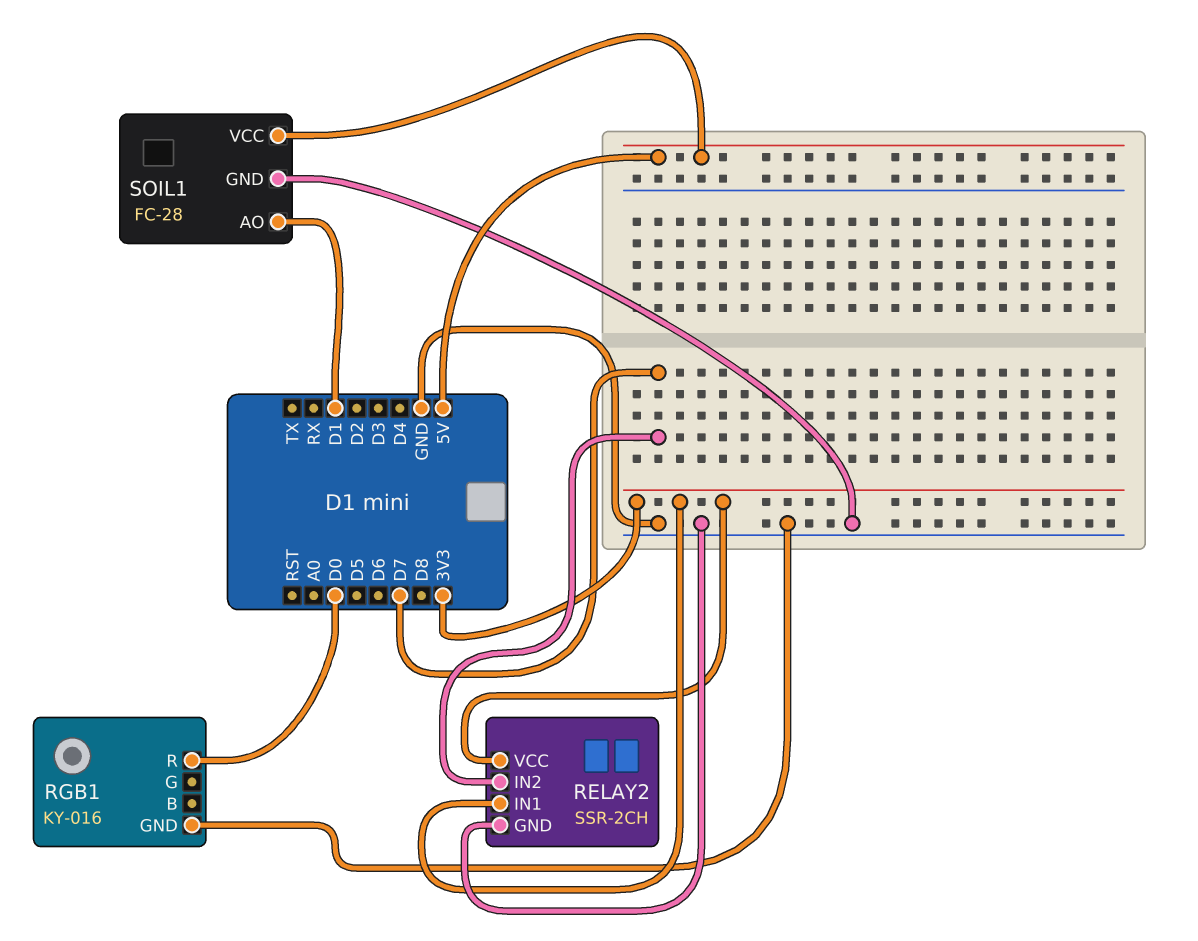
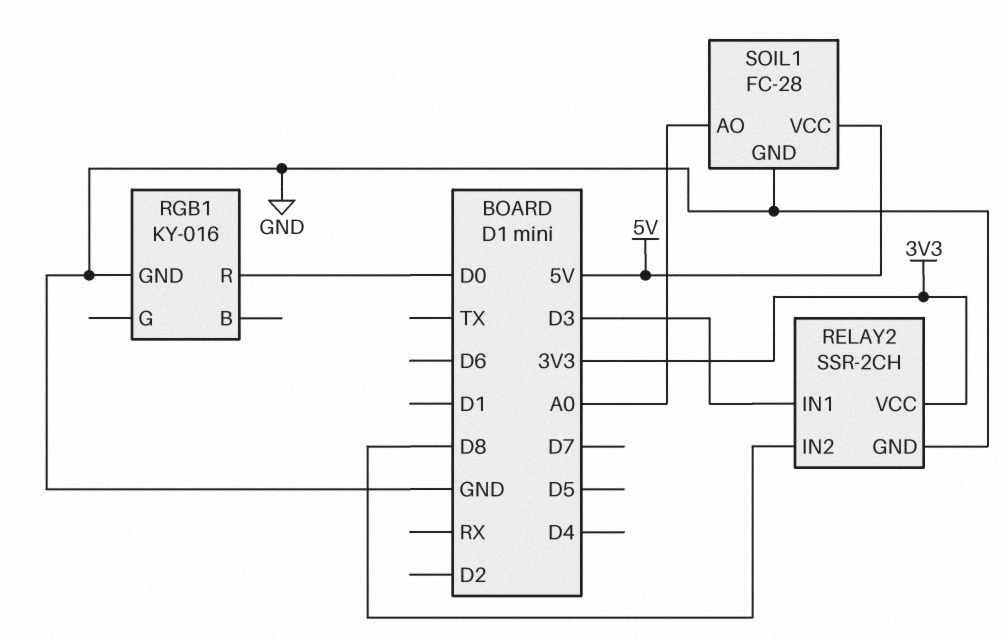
RELAY2 pin IN1: 3V3 -> D3
RELAY2 pin IN2: D7 -> D8
SOIL1 pin AO: D1 -> A0

